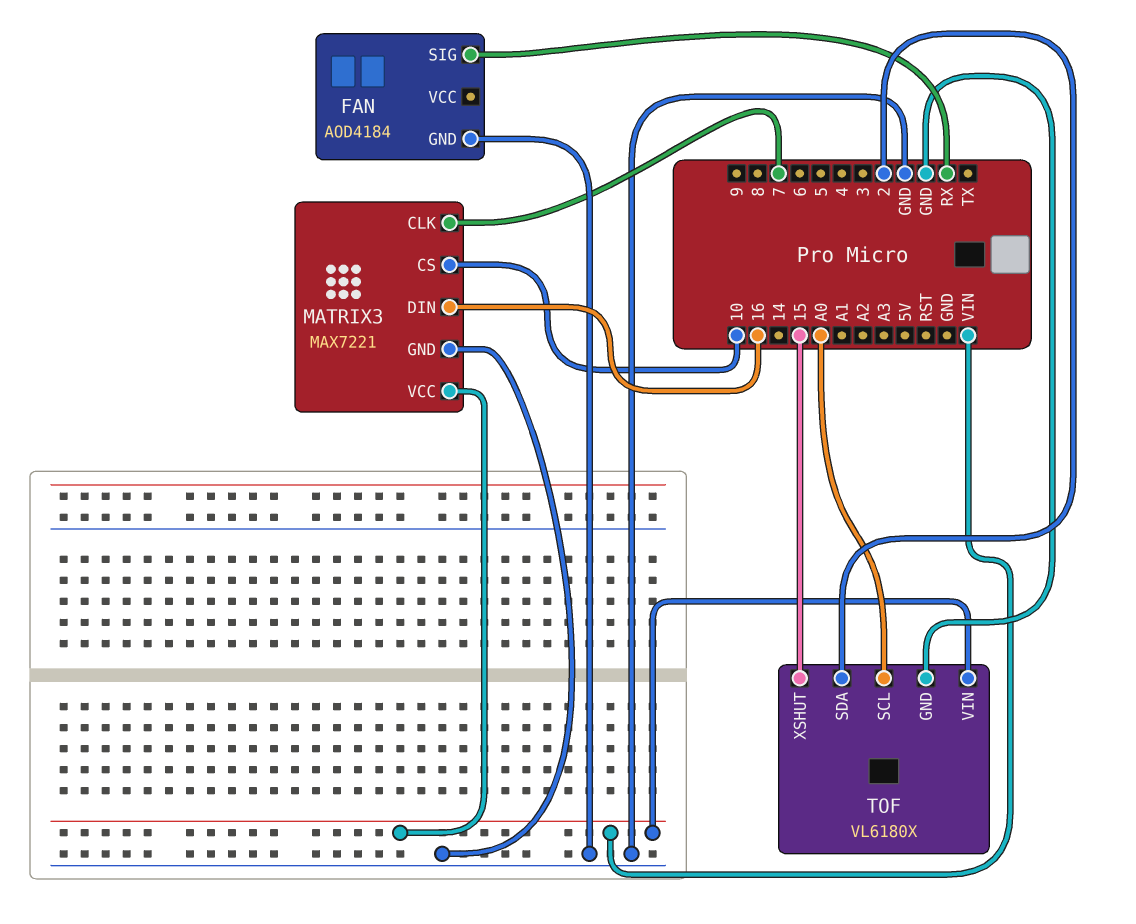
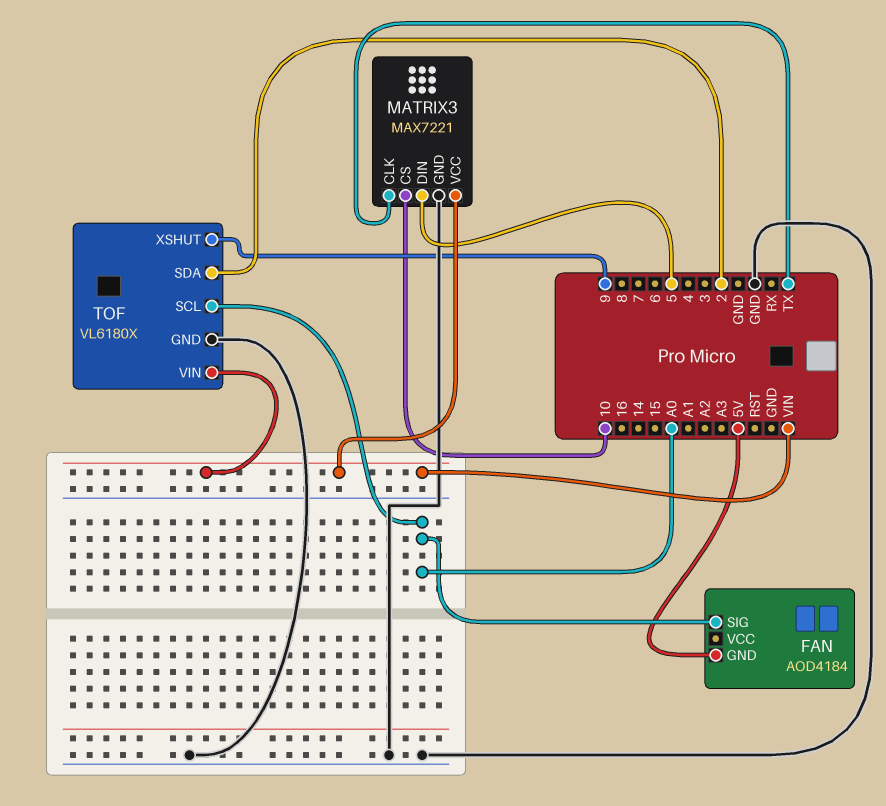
FAN pin GND: GND -> 5V
FAN pin SIG: RX -> A0
MATRIX3 pin CLK: 7 -> TX
MATRIX3 pin DIN: 16 -> 5
TOF pin XSHUT: 15 -> 9

